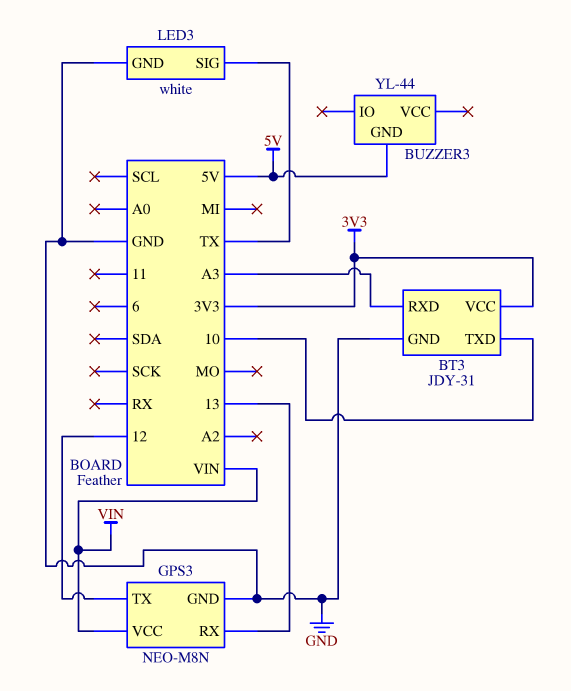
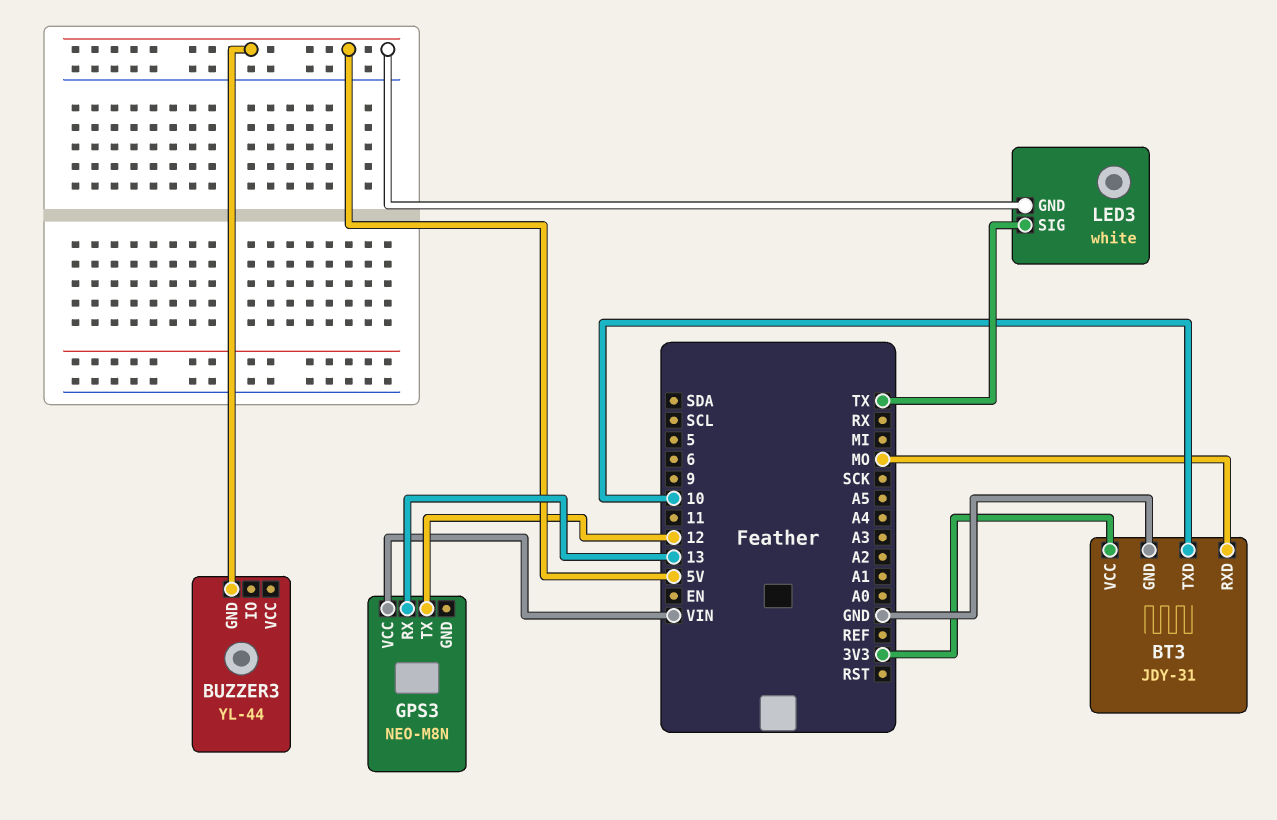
BT3 pin RXD: A3 -> MO
GPS3 pin GND: GND -> none
LED3 pin GND: GND -> 5V

